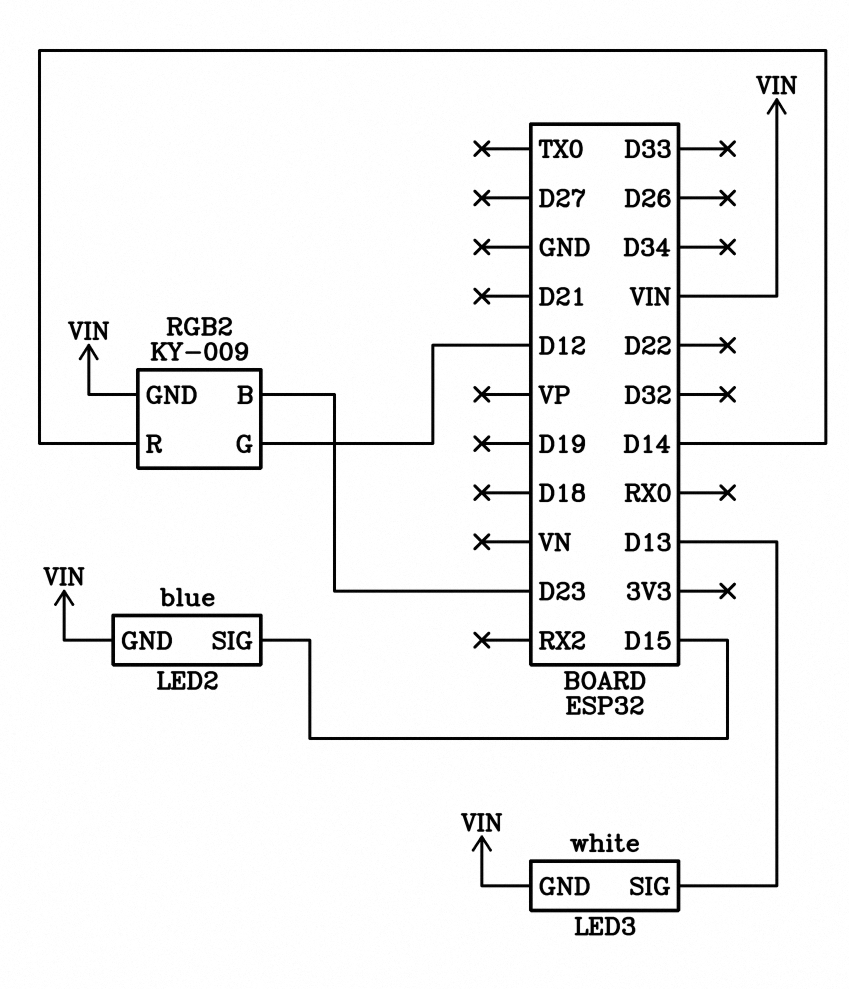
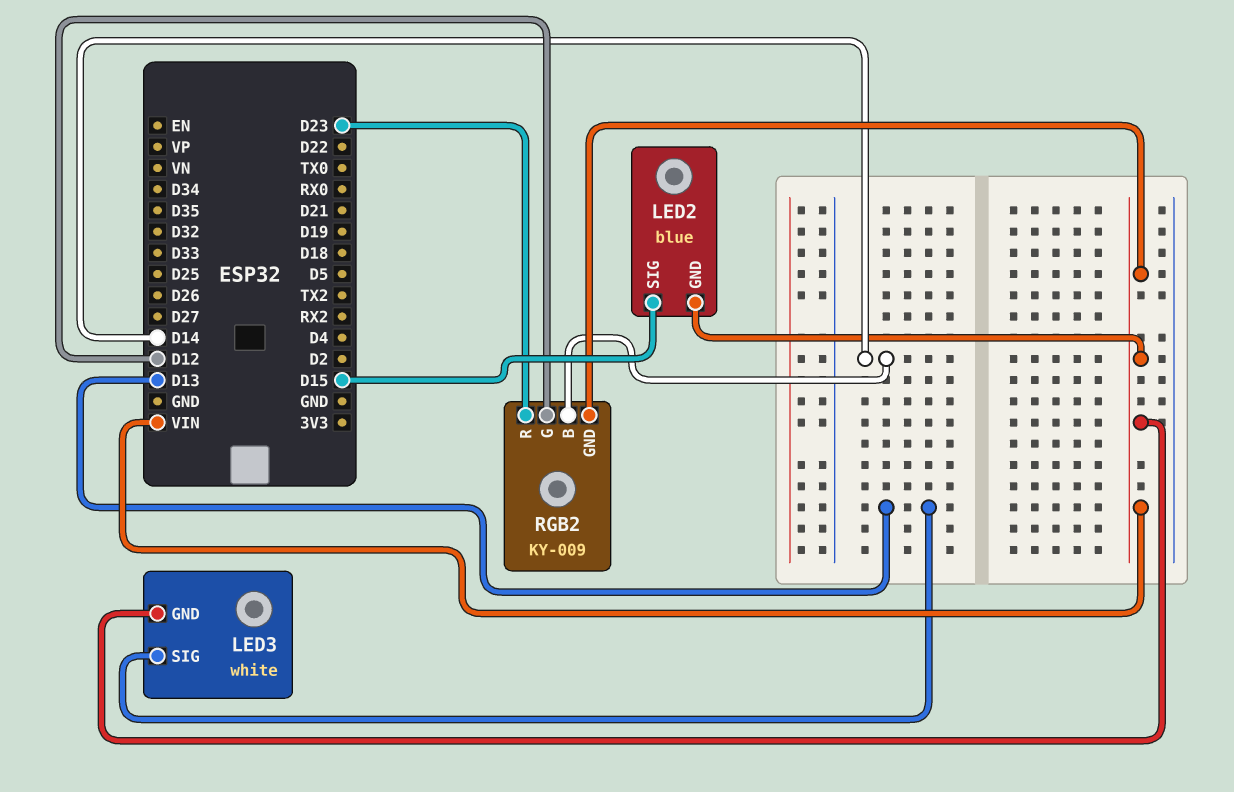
RGB2 pin B: D23 -> D14
RGB2 pin R: D14 -> D23

